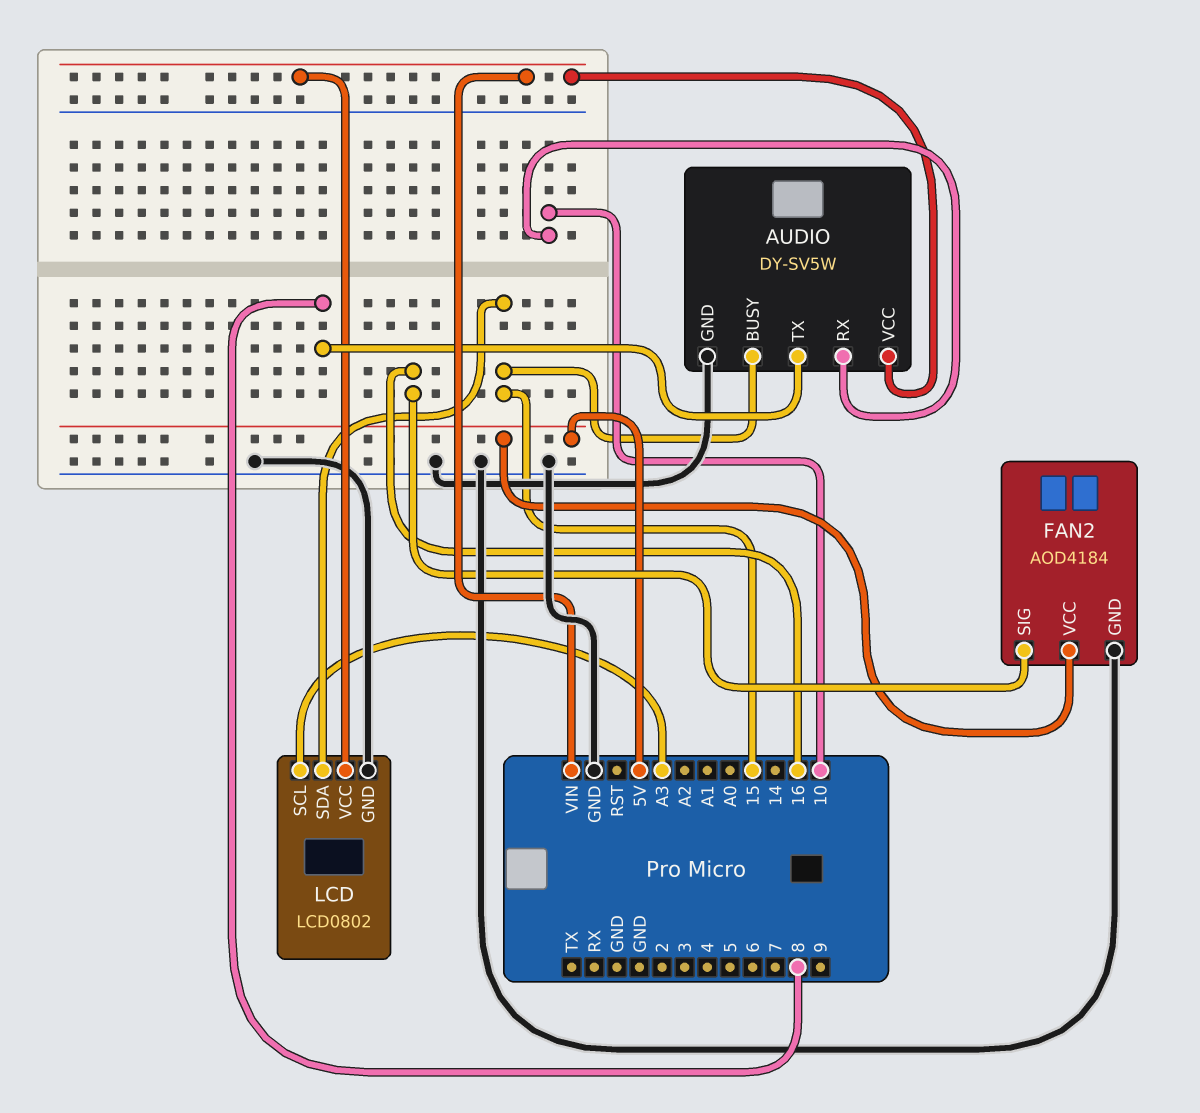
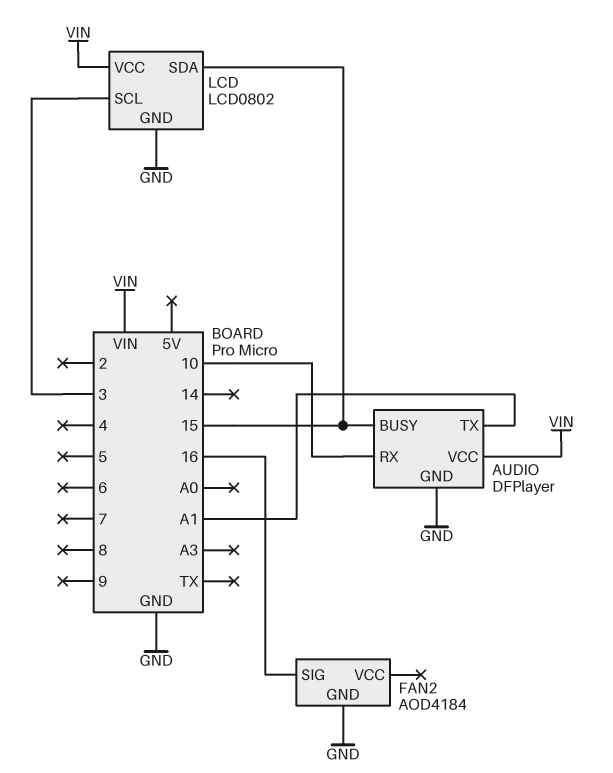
AUDIO: DY-SV5W -> DFPlayer
AUDIO pin TX: 8 -> A1
FAN2 pin VCC: 5V -> none
LCD pin SCL: A3 -> 3

